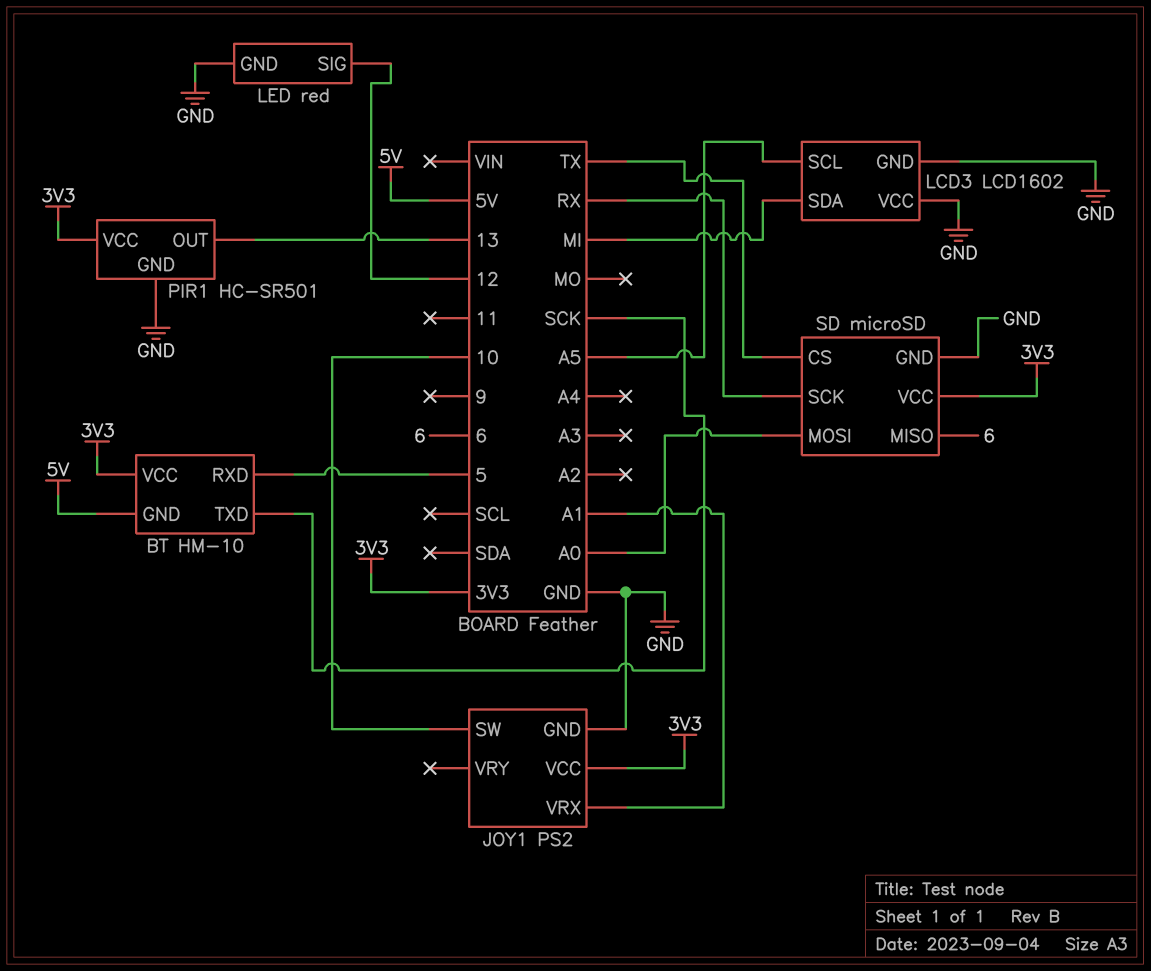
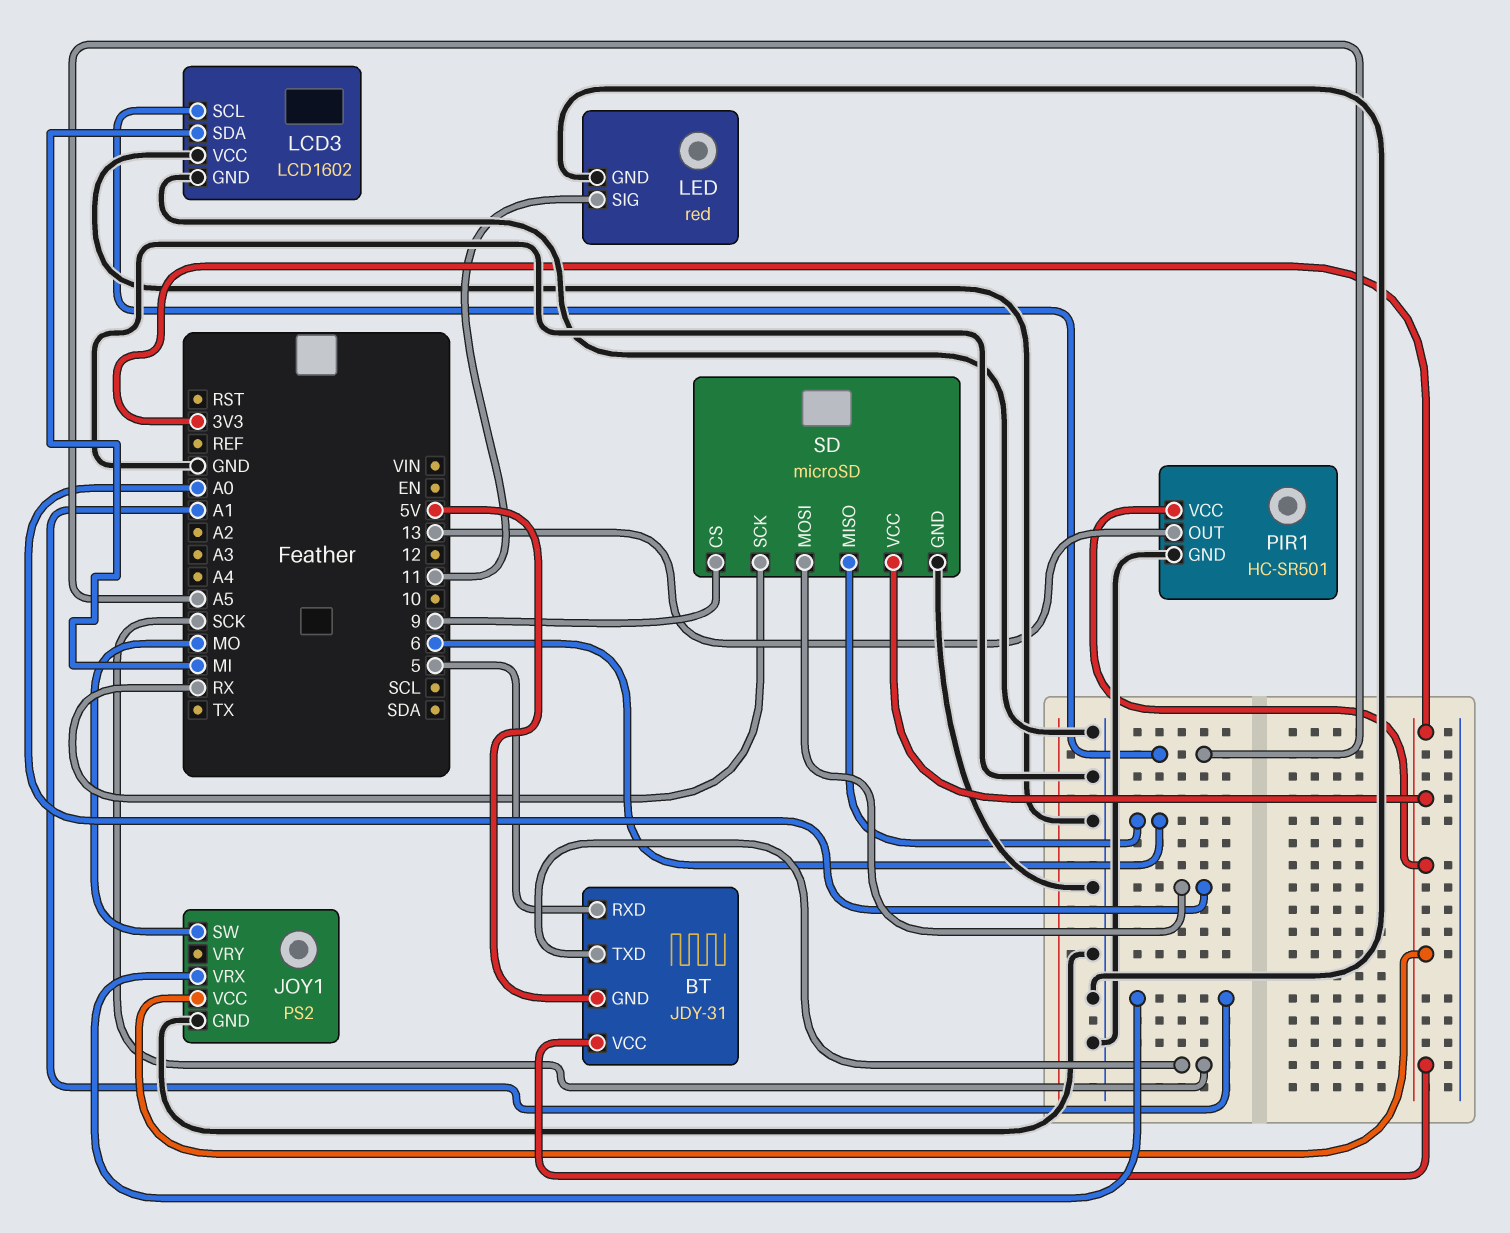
BT: HM-10 -> JDY-31
JOY1 pin SW: 10 -> MO
LED pin SIG: 12 -> 11
SD pin CS: TX -> 9

